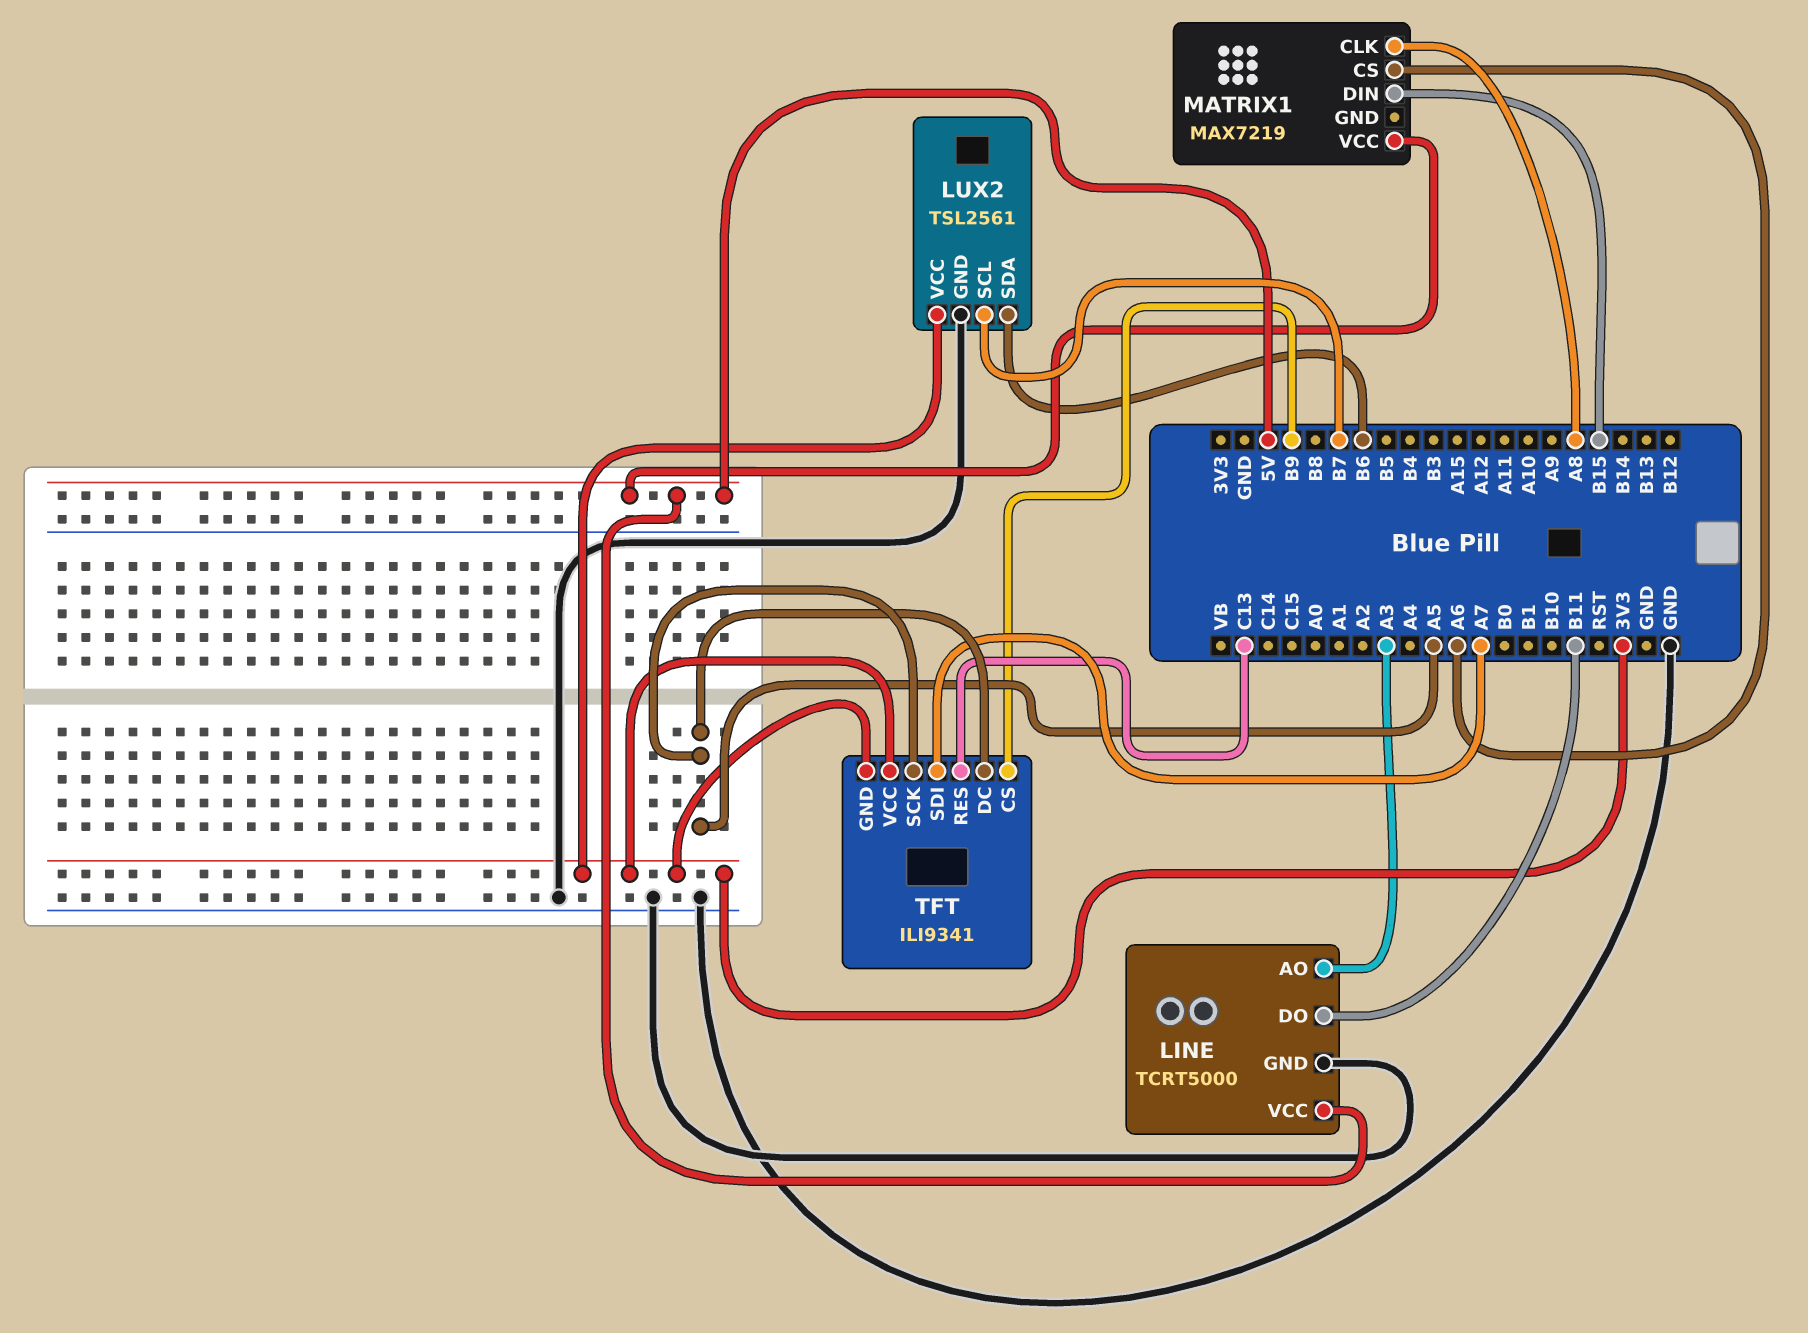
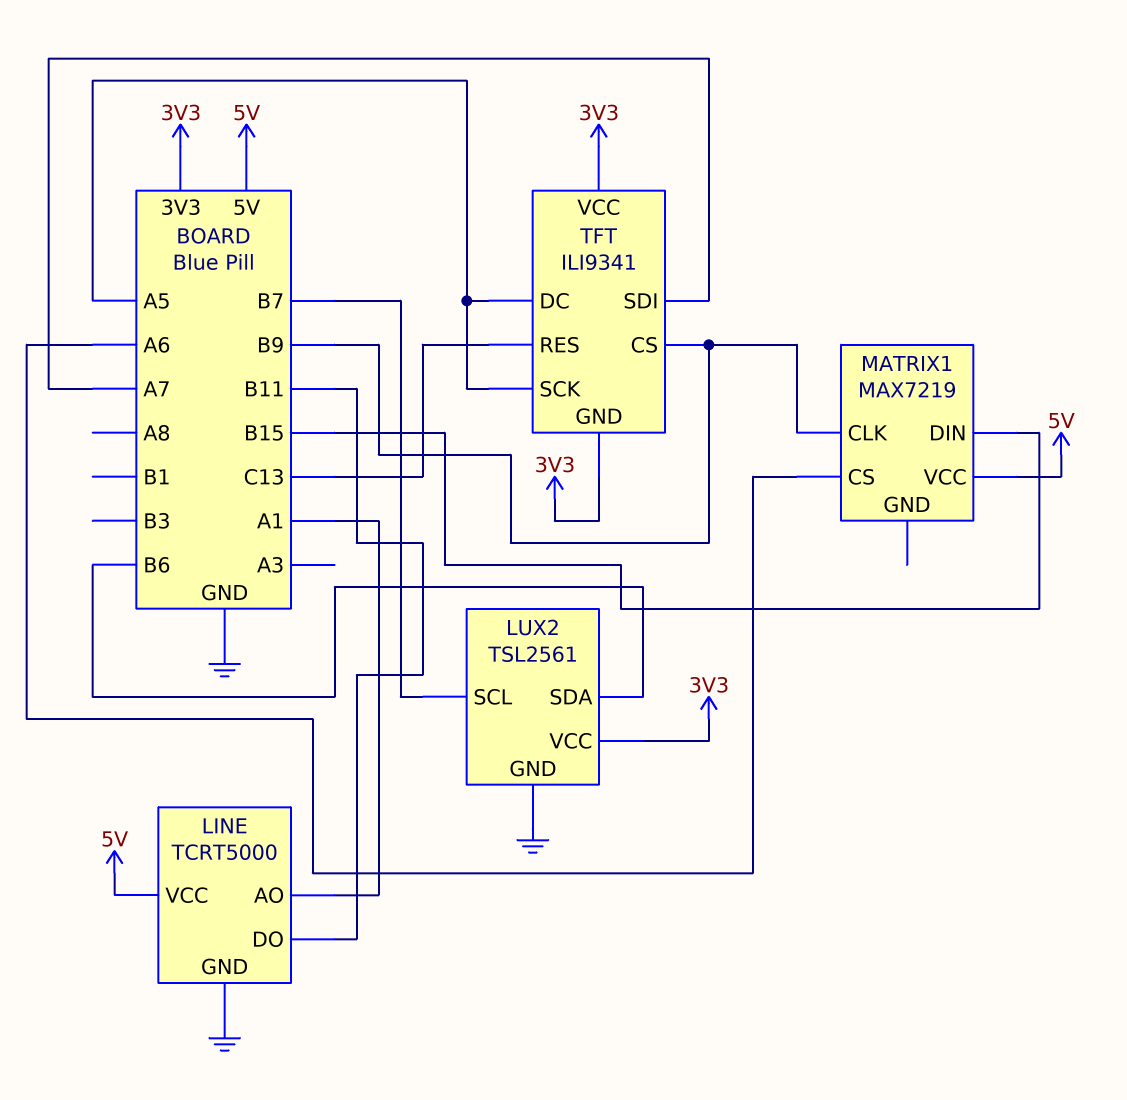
LINE pin AO: A3 -> A1
MATRIX1 pin CLK: A8 -> B9

